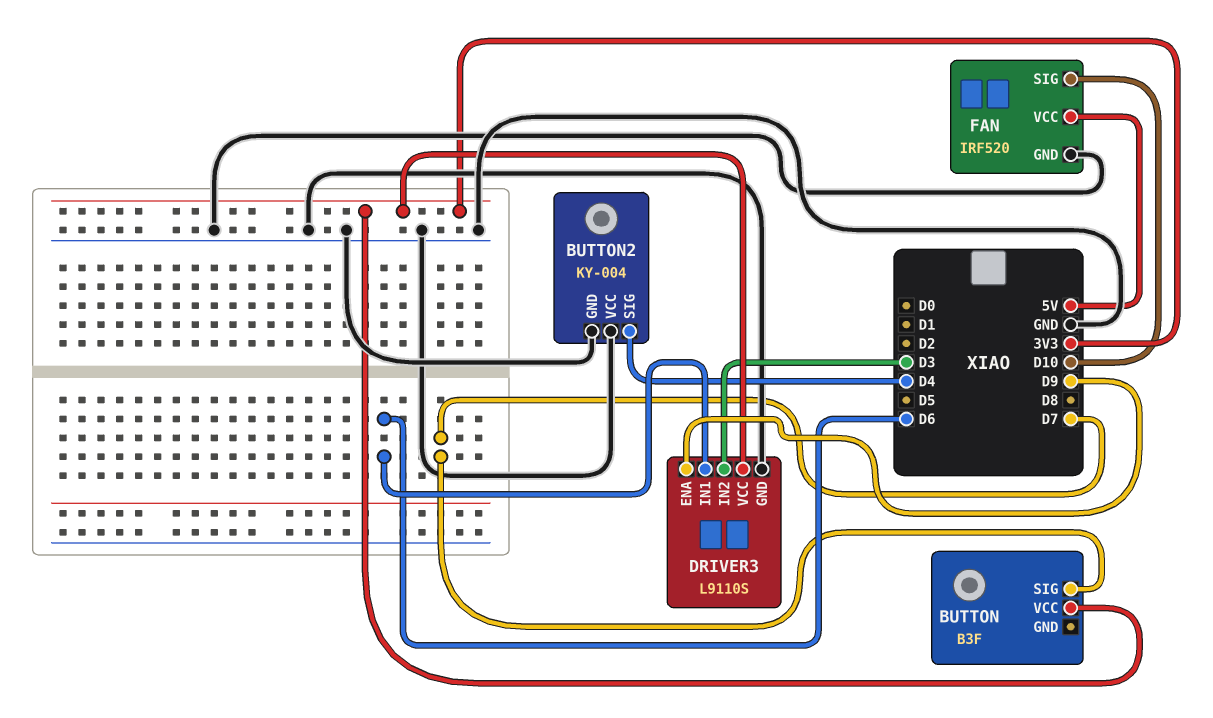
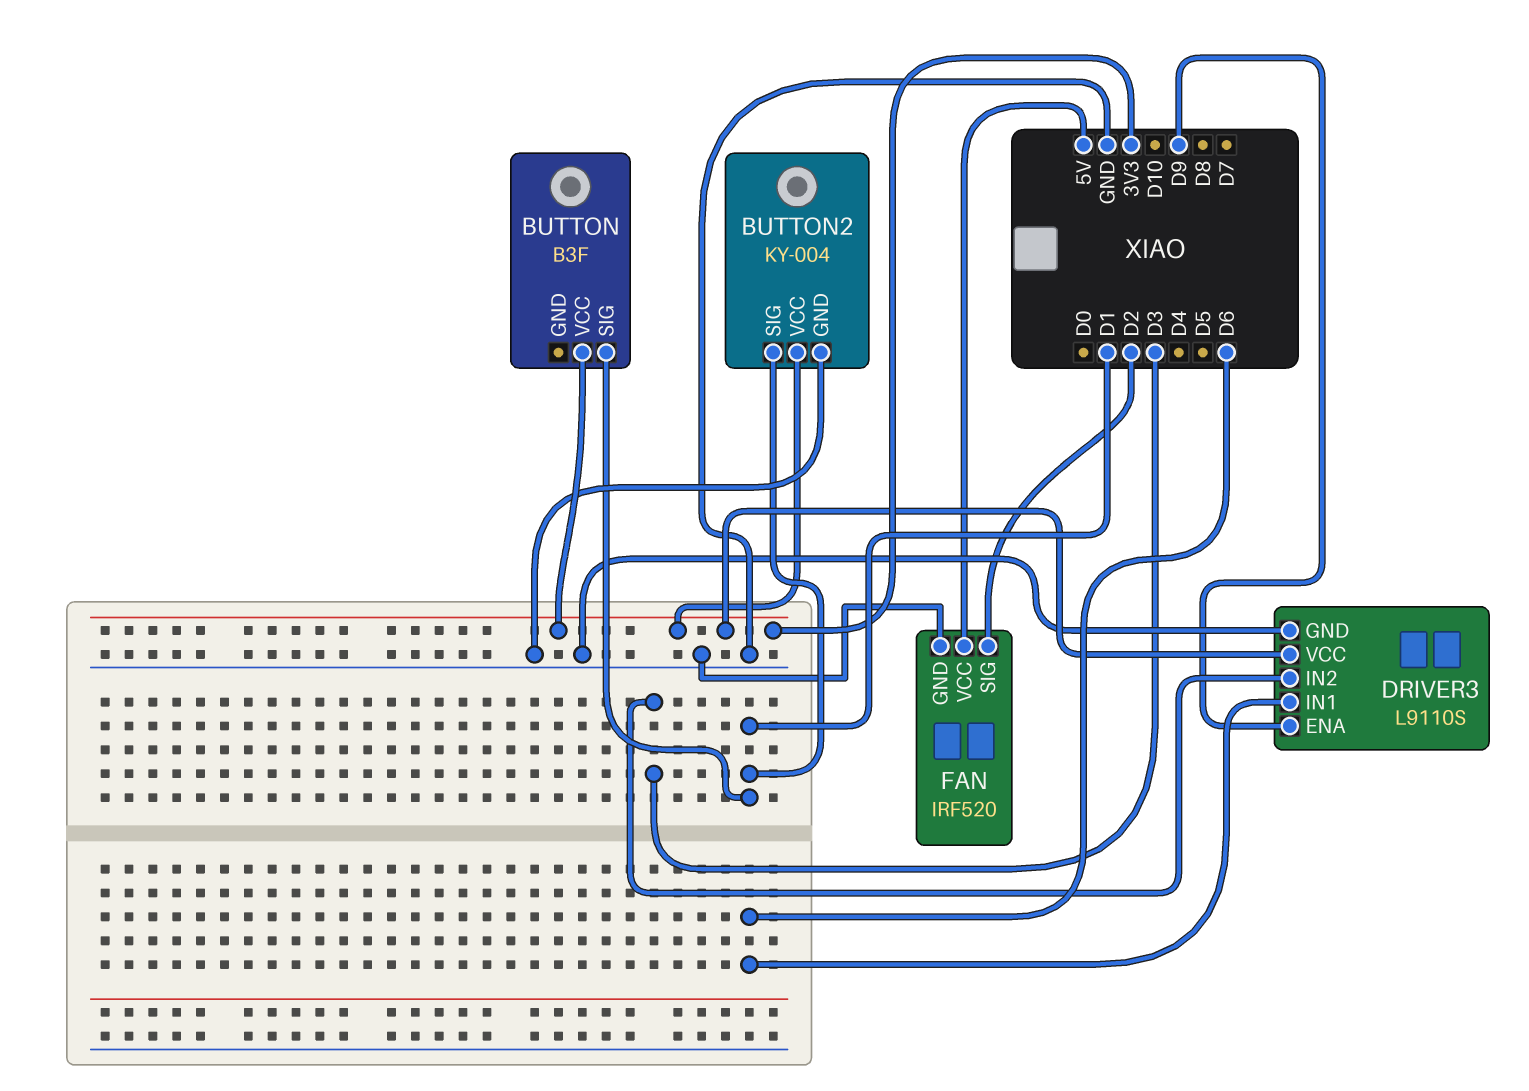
BUTTON pin SIG: D7 -> D1
BUTTON2 pin SIG: D4 -> D1
BUTTON2 pin VCC: GND -> 3V3
FAN pin SIG: D10 -> D2

